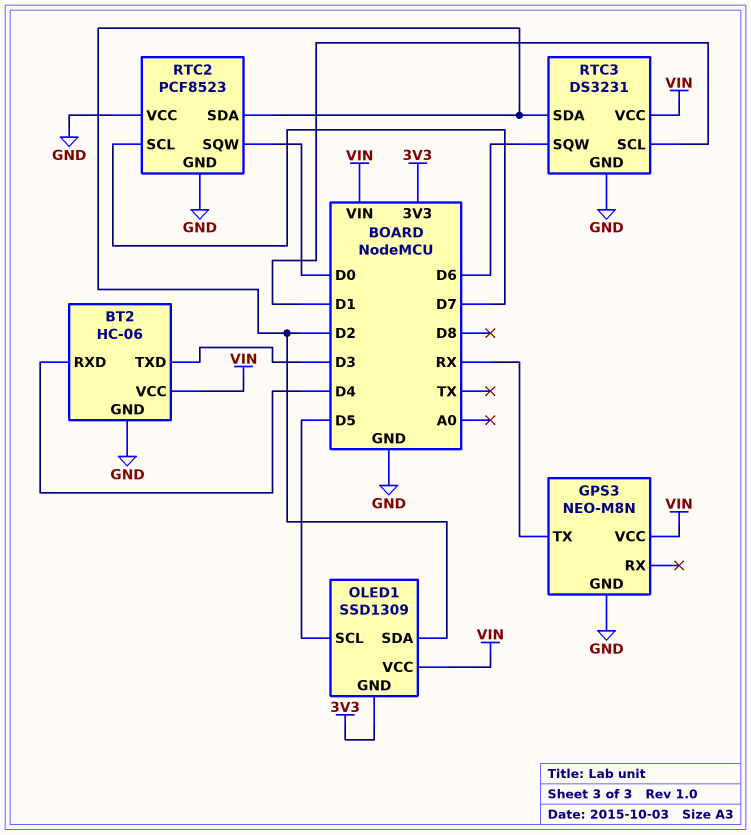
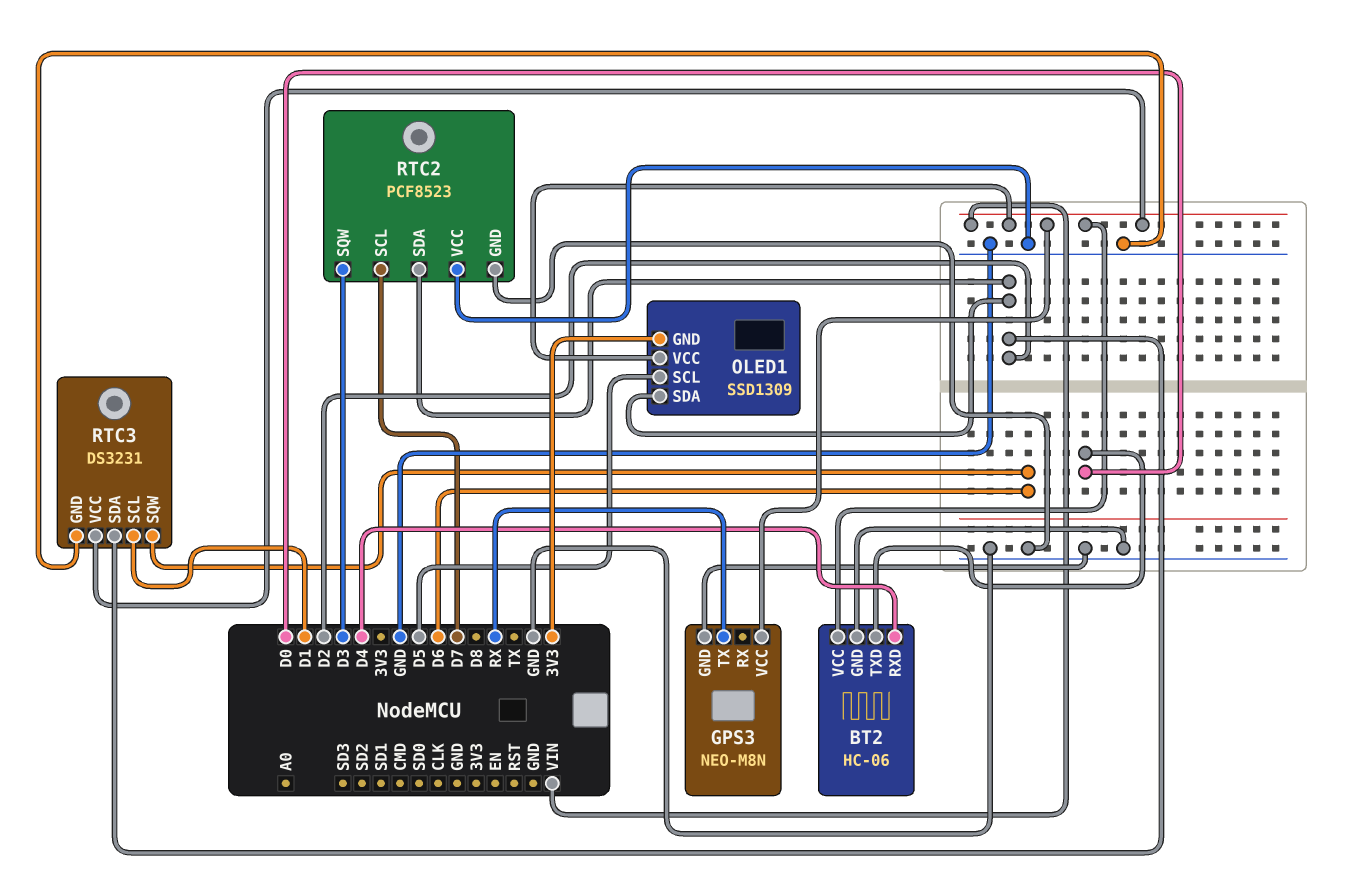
BT2 pin TXD: D3 -> D0
RTC2 pin SQW: D0 -> D3

